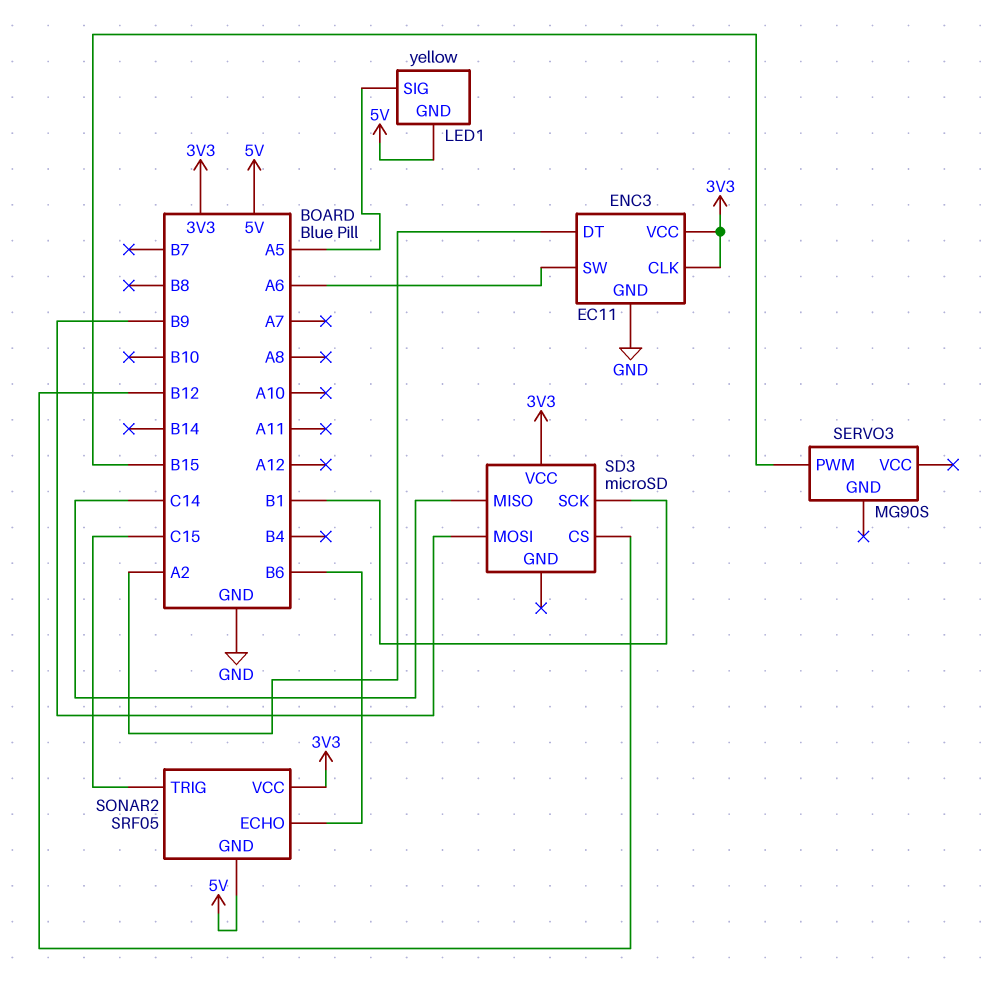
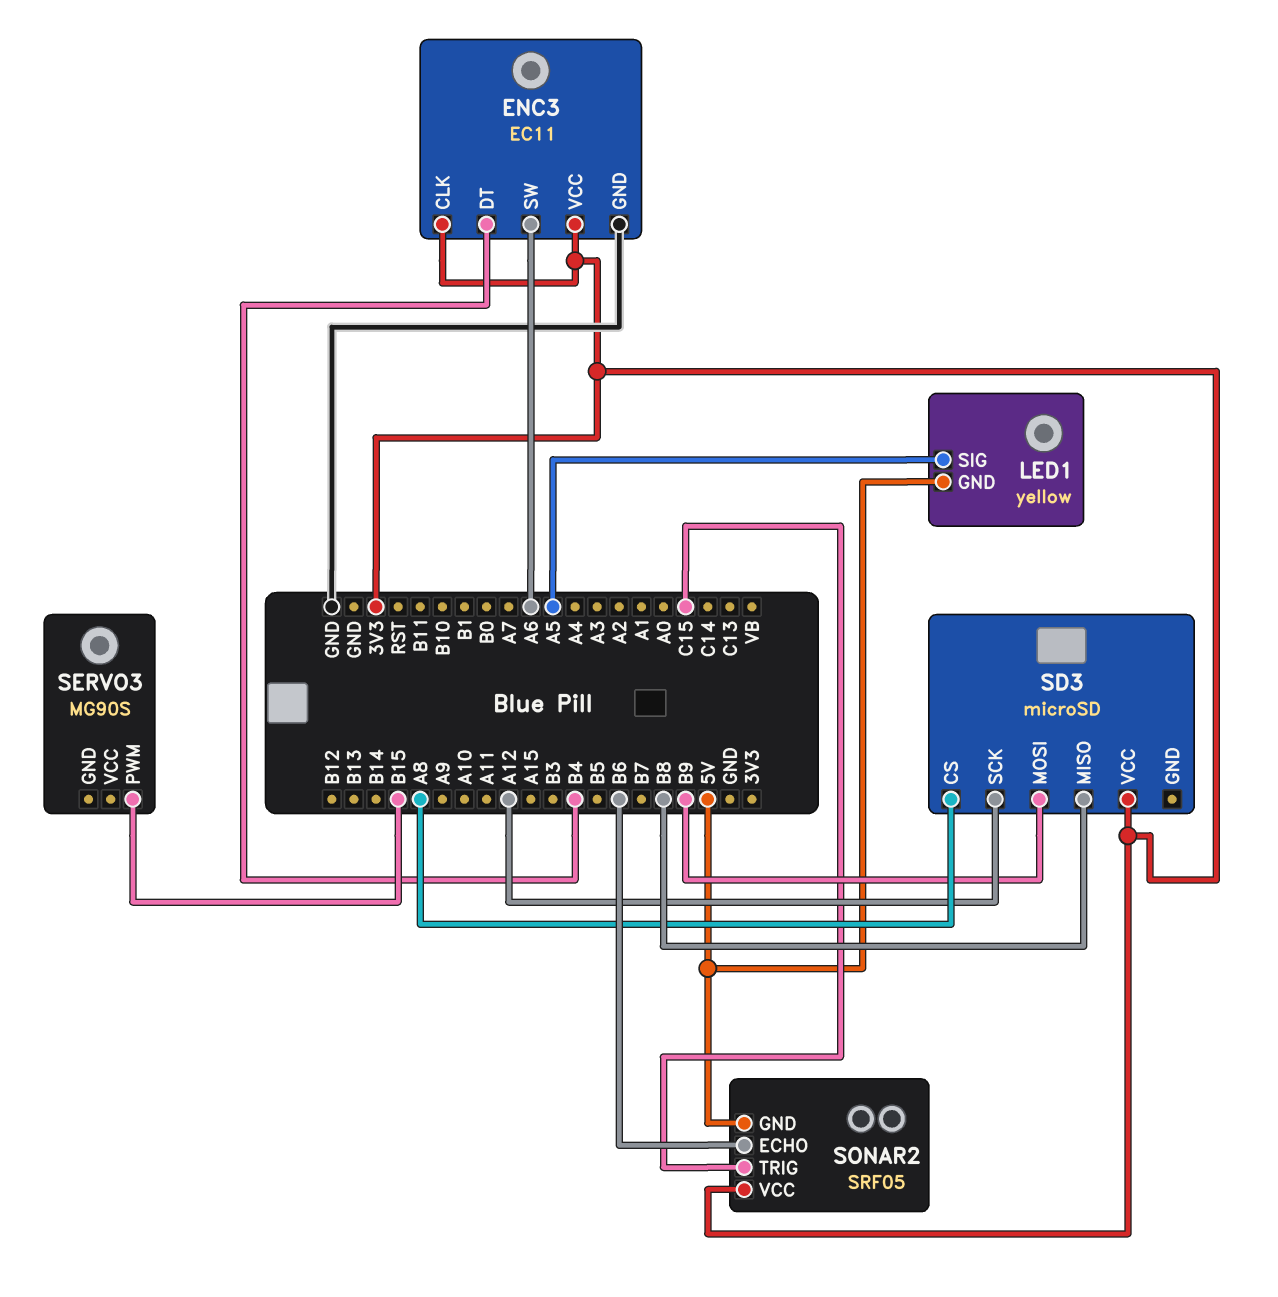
ENC3 pin DT: A2 -> B4
SD3 pin CS: B12 -> A8
SD3 pin MISO: C14 -> B8
SD3 pin SCK: B1 -> A12

